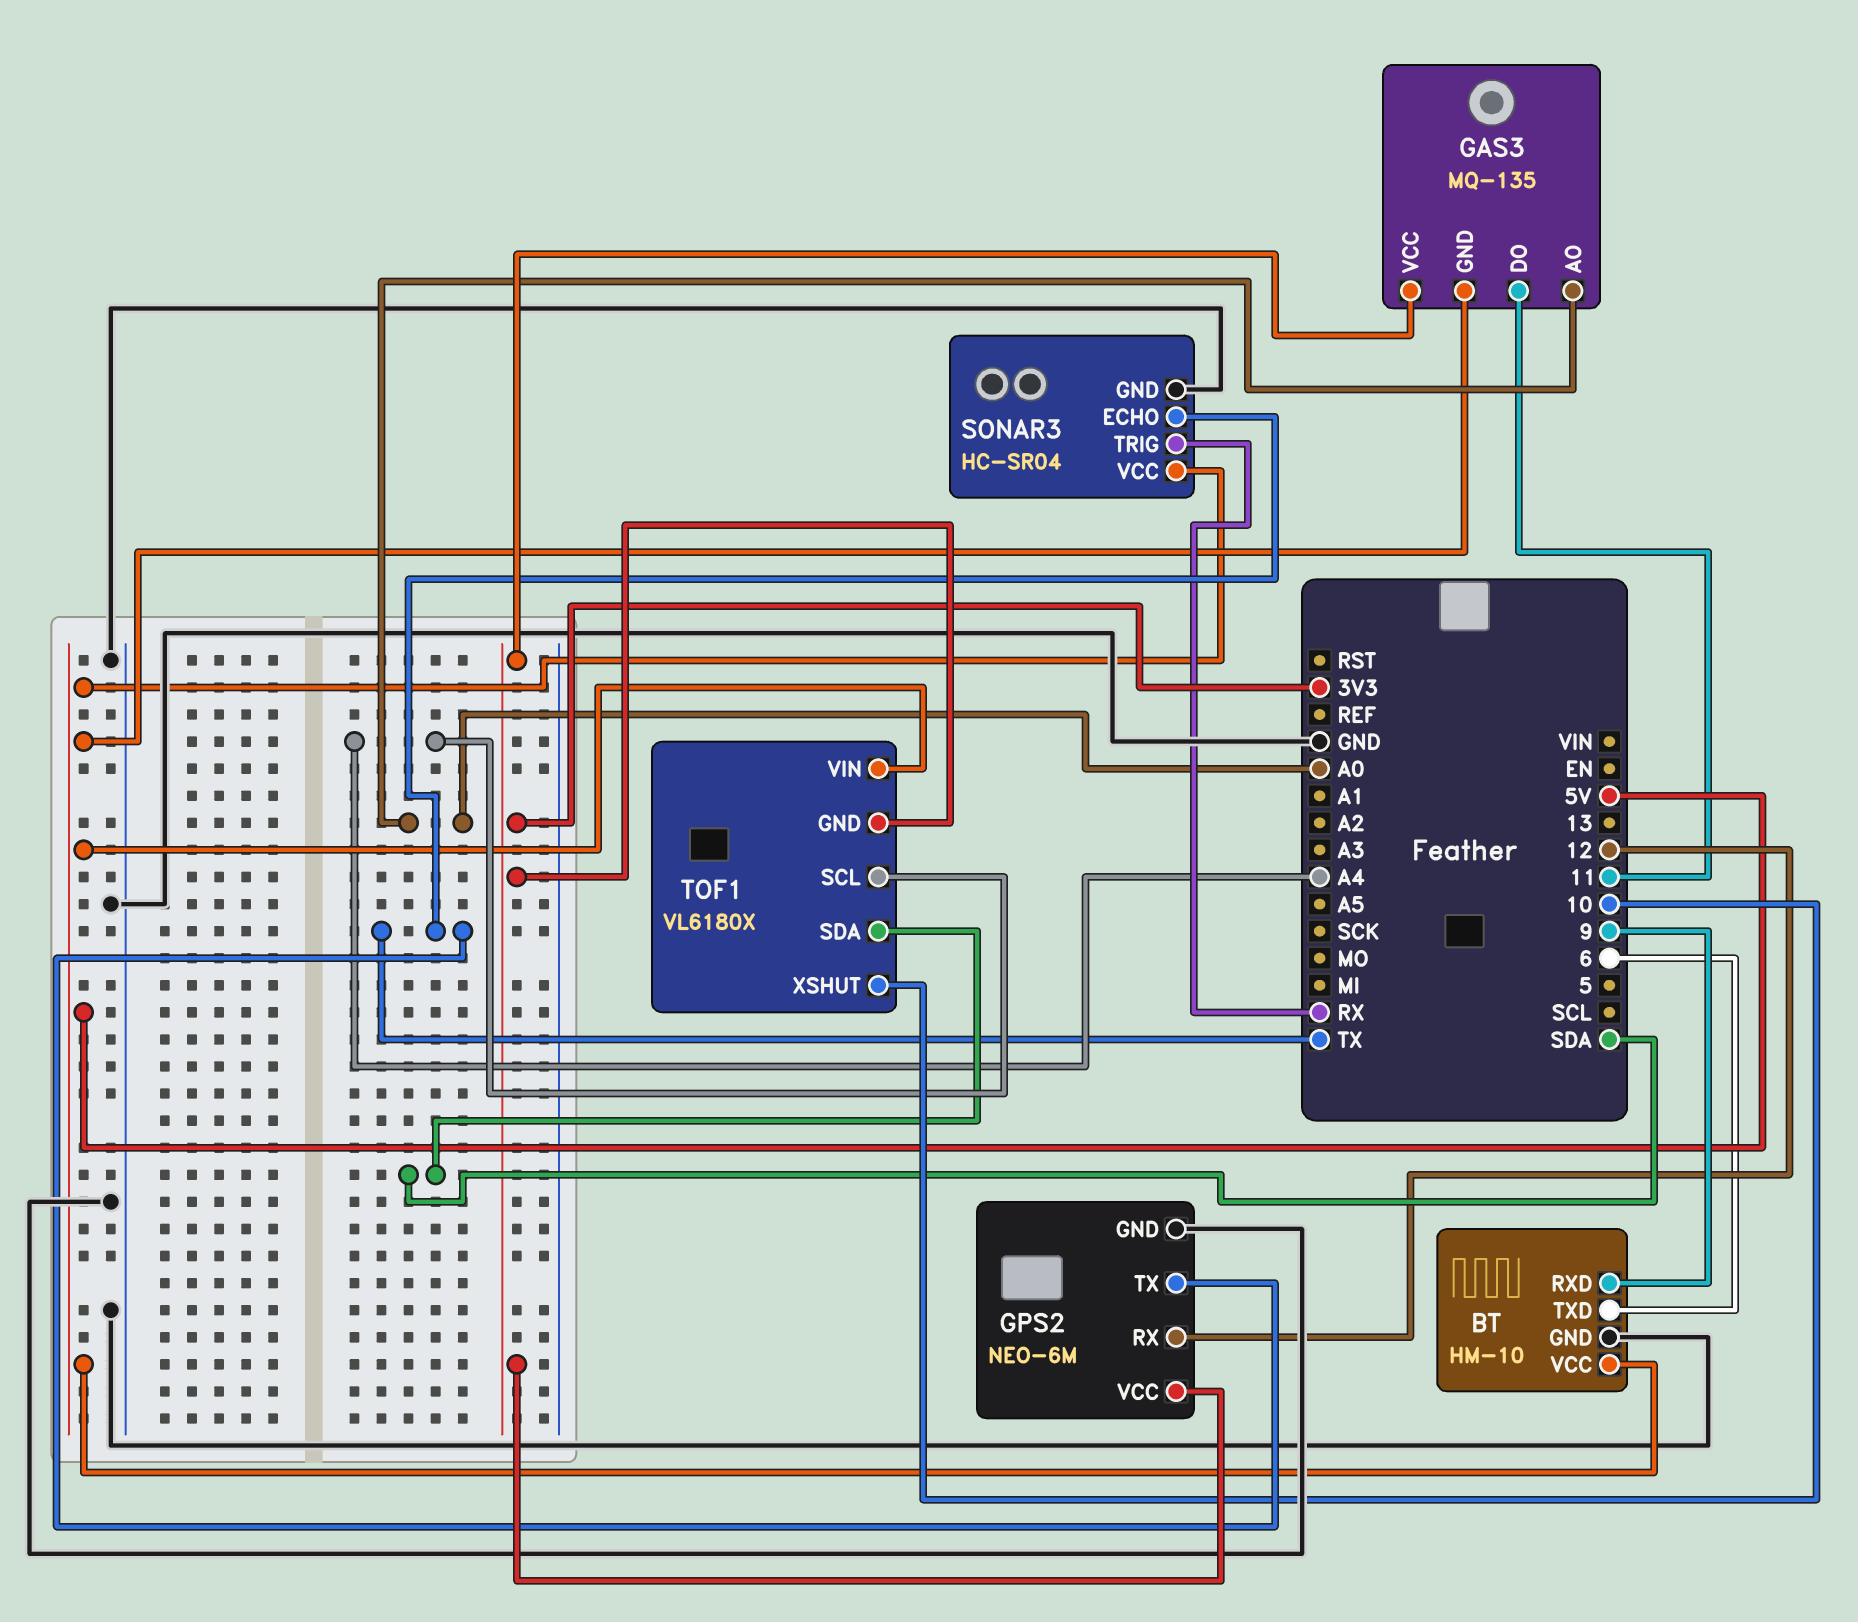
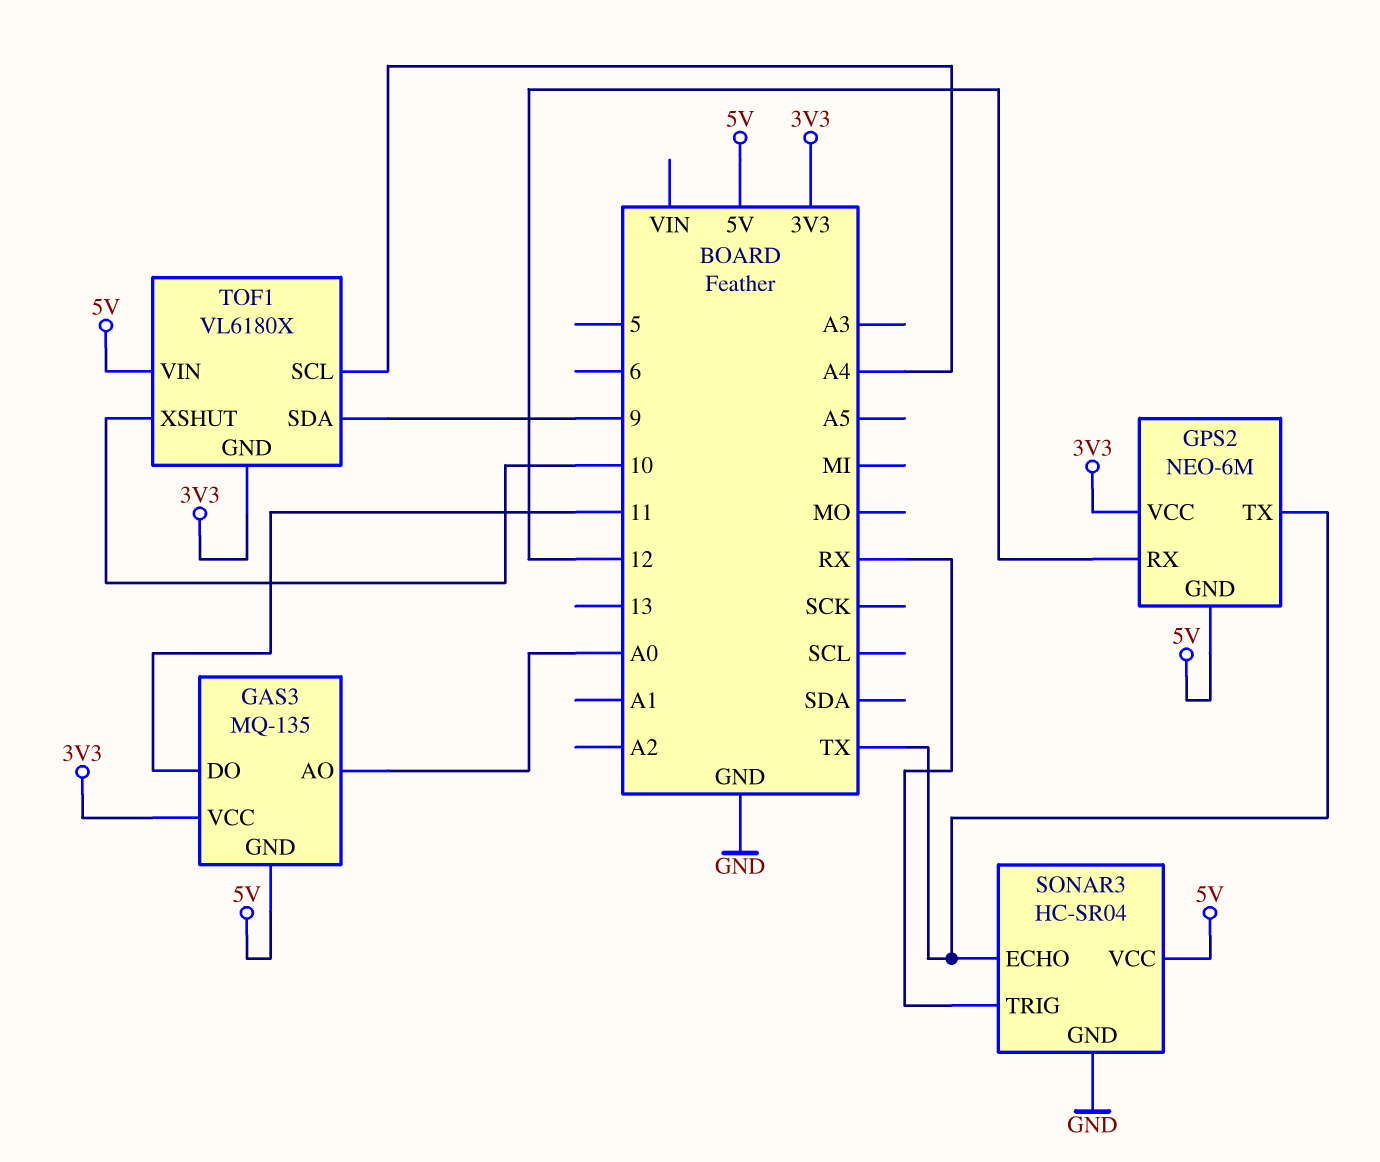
BT: HM-10 -> none
BT pin GND: GND -> none
BT pin RXD: 9 -> none
BT pin TXD: 6 -> none
BT pin VCC: 5V -> none
GPS2 pin GND: GND -> 5V
TOF1 pin SDA: SDA -> 9

